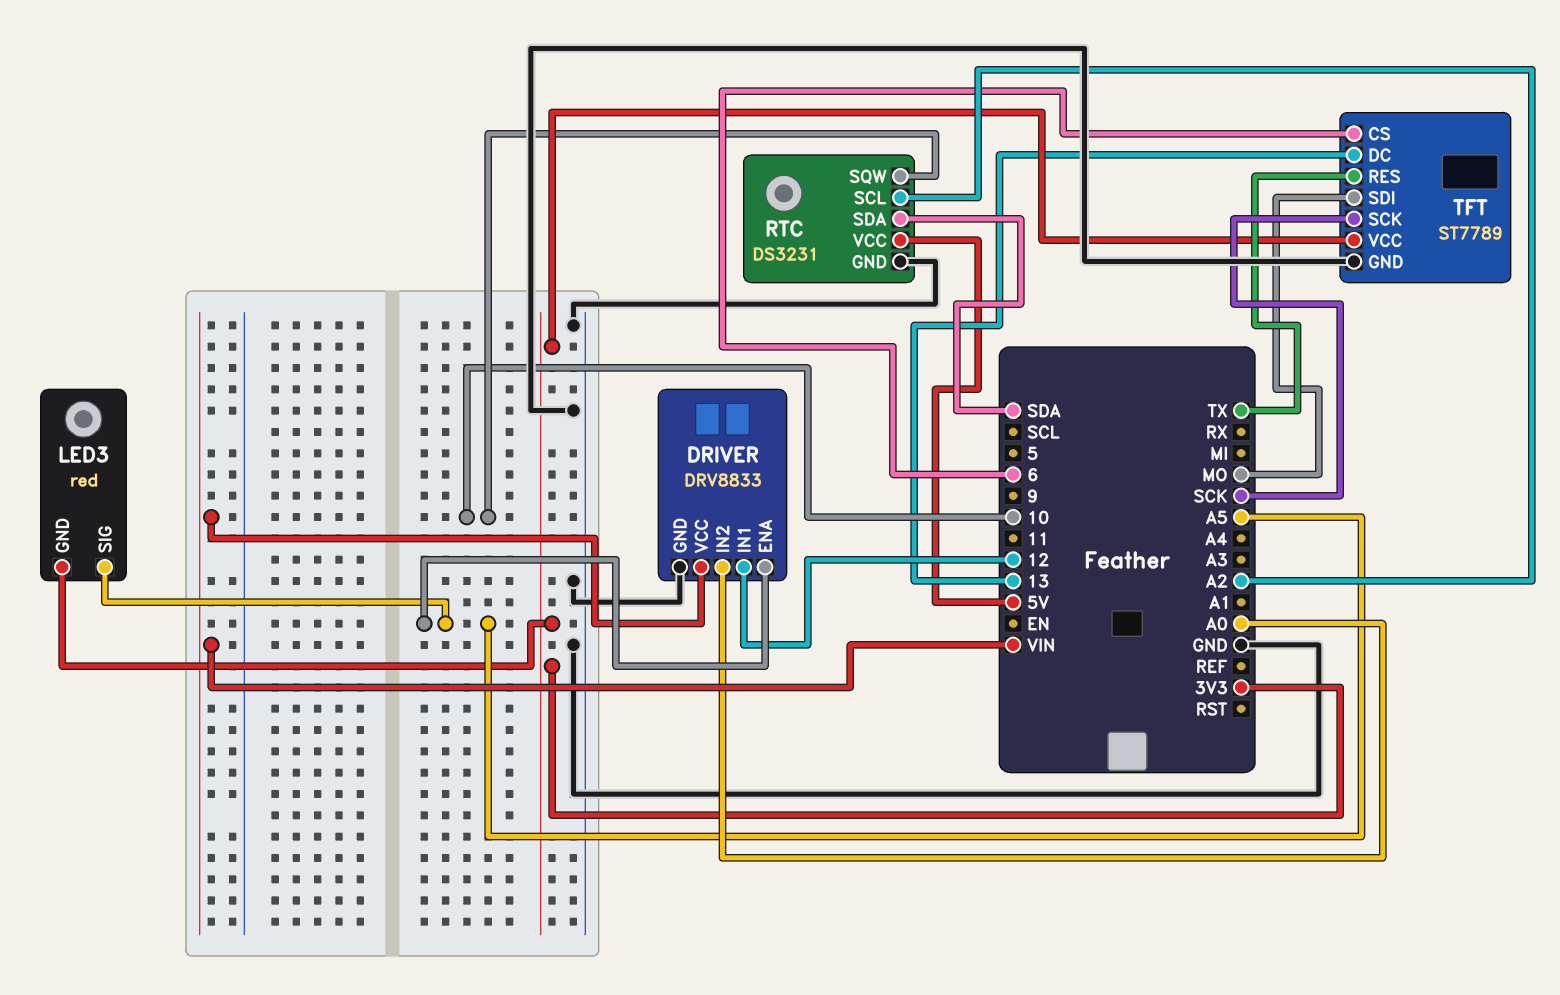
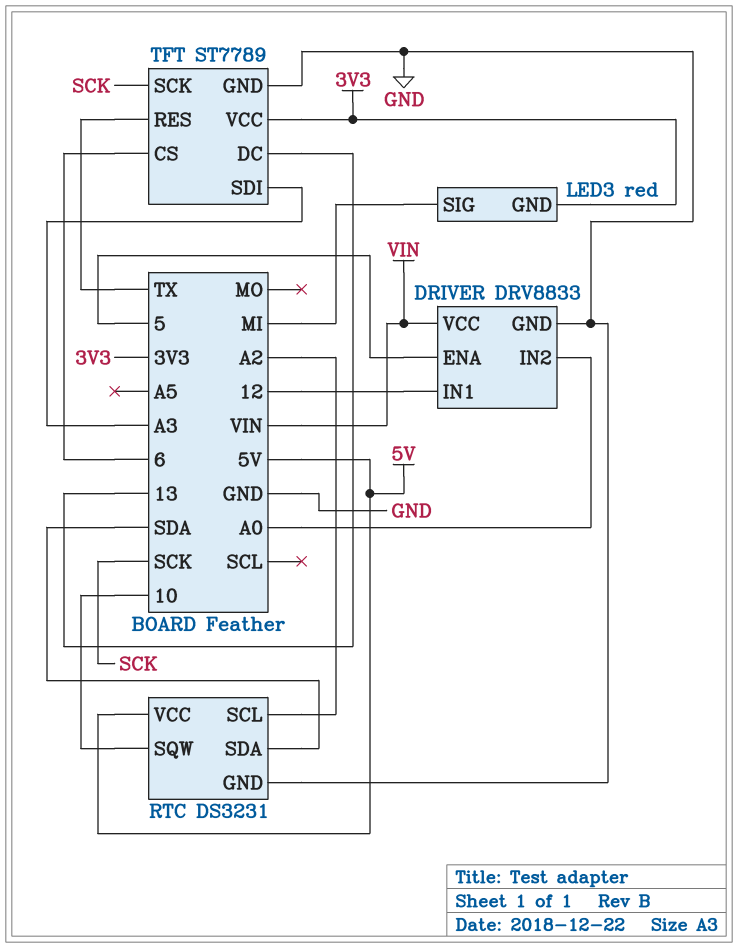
DRIVER pin ENA: A5 -> 5
LED3 pin SIG: A5 -> MI
TFT pin SDI: MO -> A3

